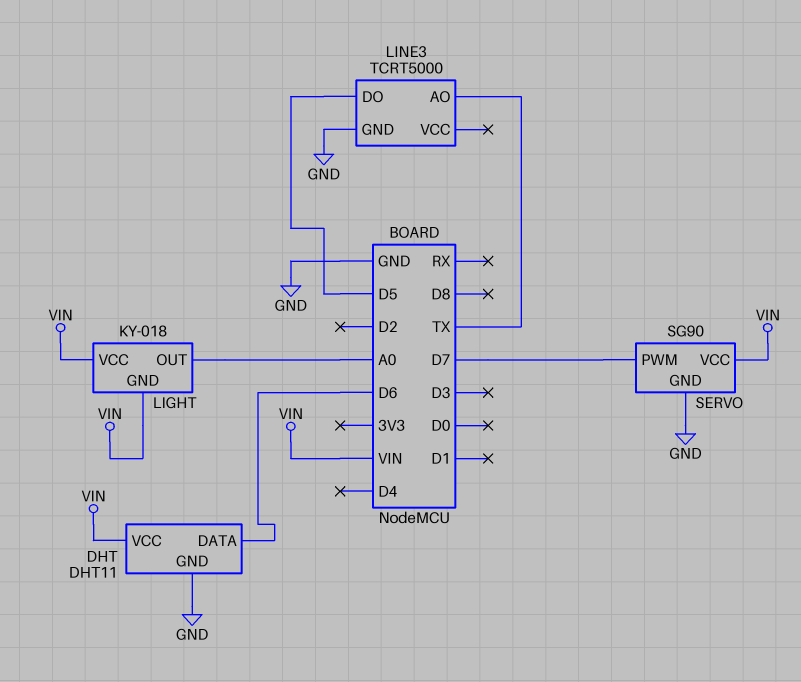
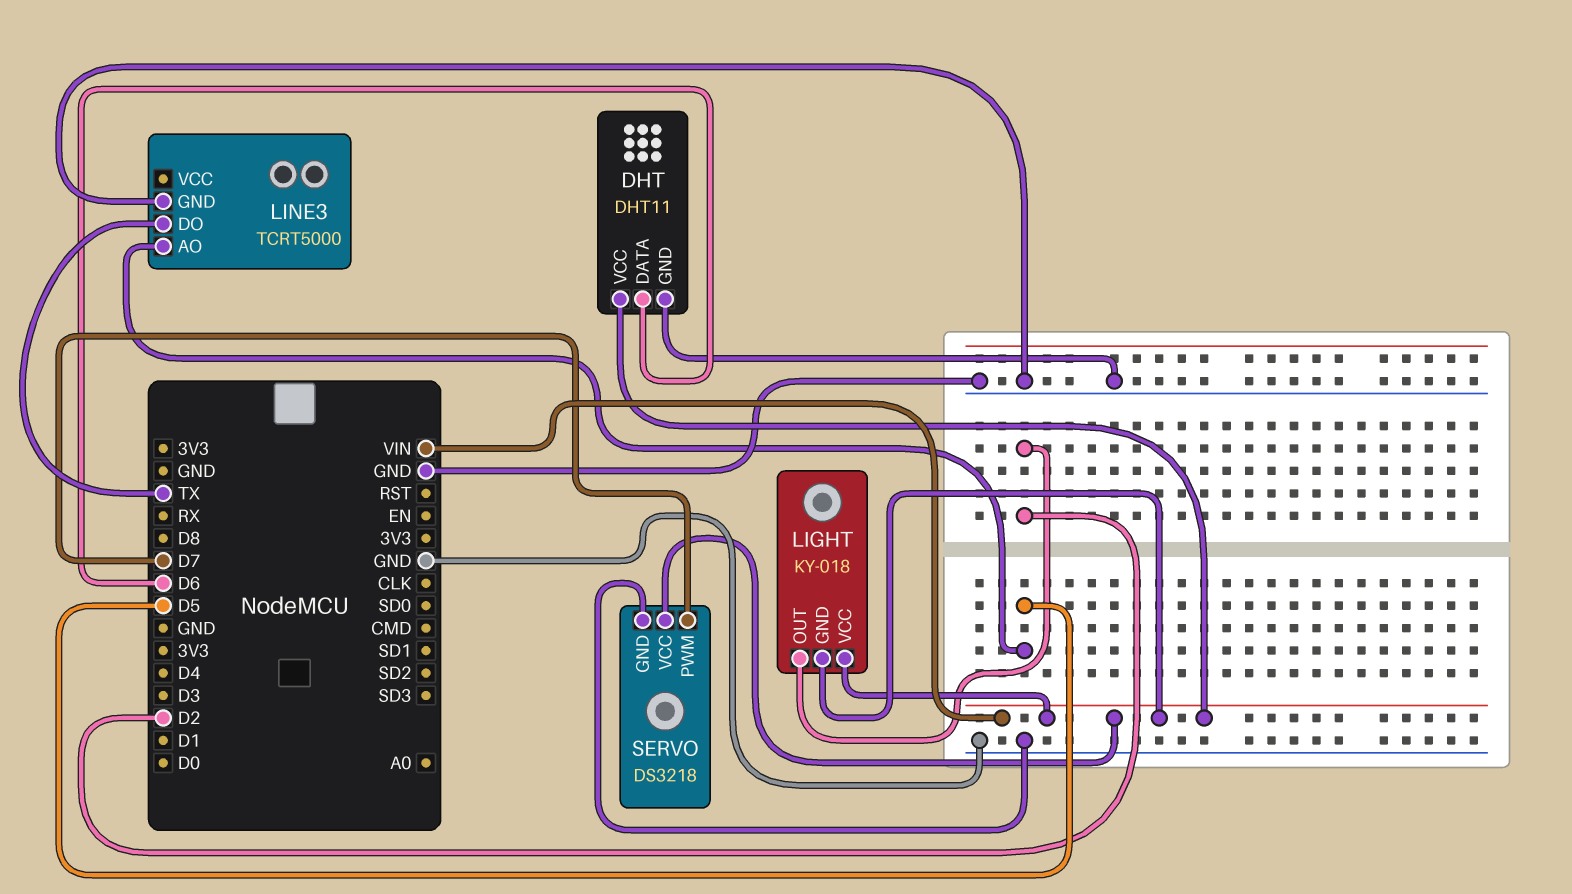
LIGHT pin OUT: A0 -> D2
LINE3 pin AO: TX -> D5
LINE3 pin DO: D5 -> TX
SERVO: SG90 -> DS3218

